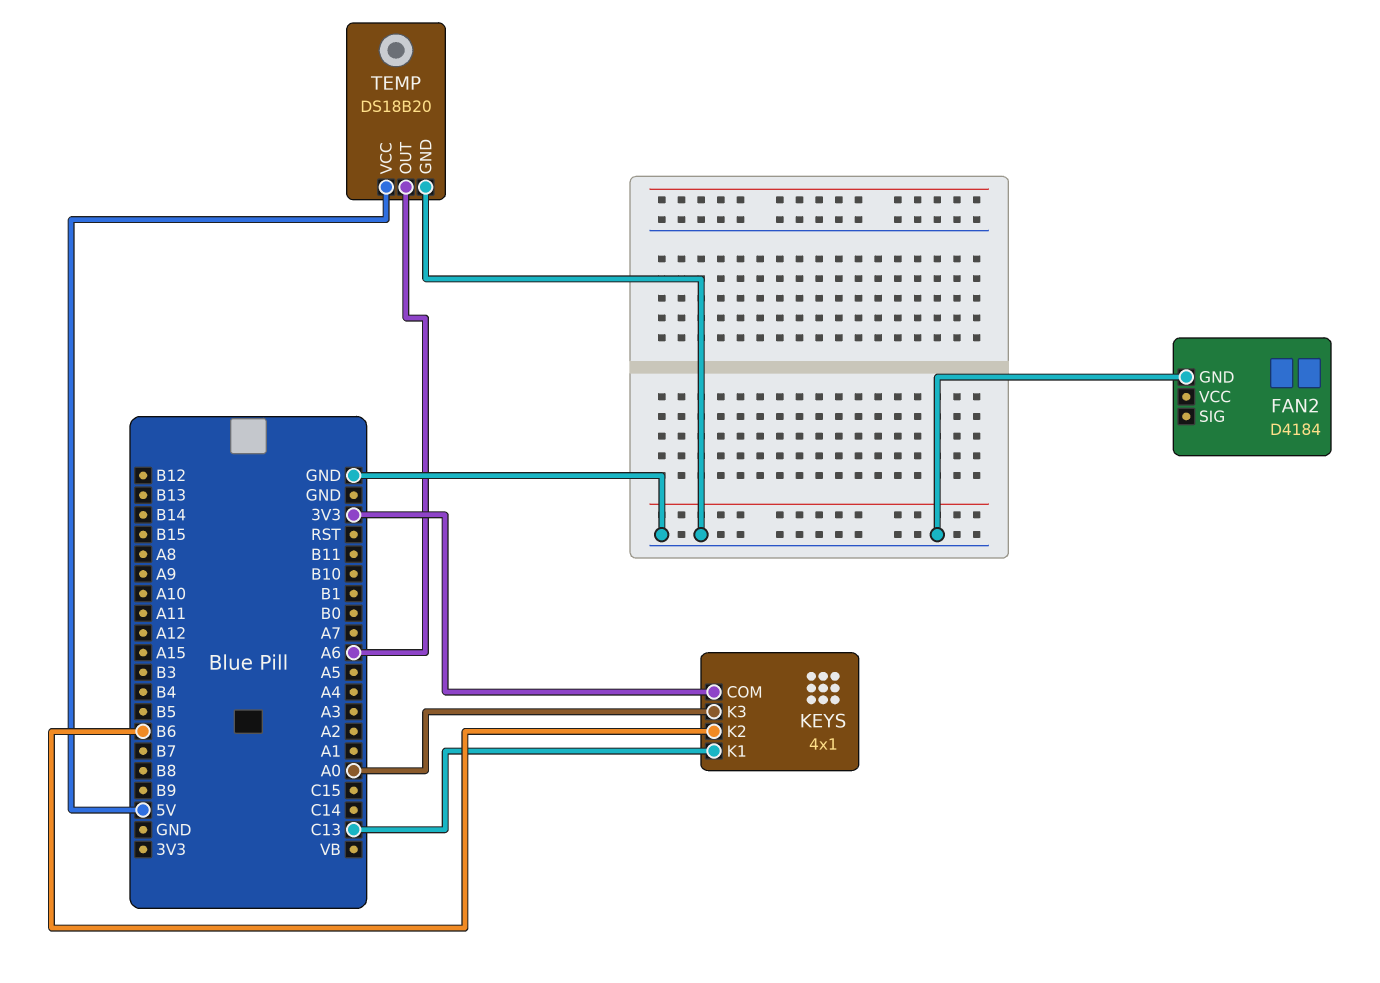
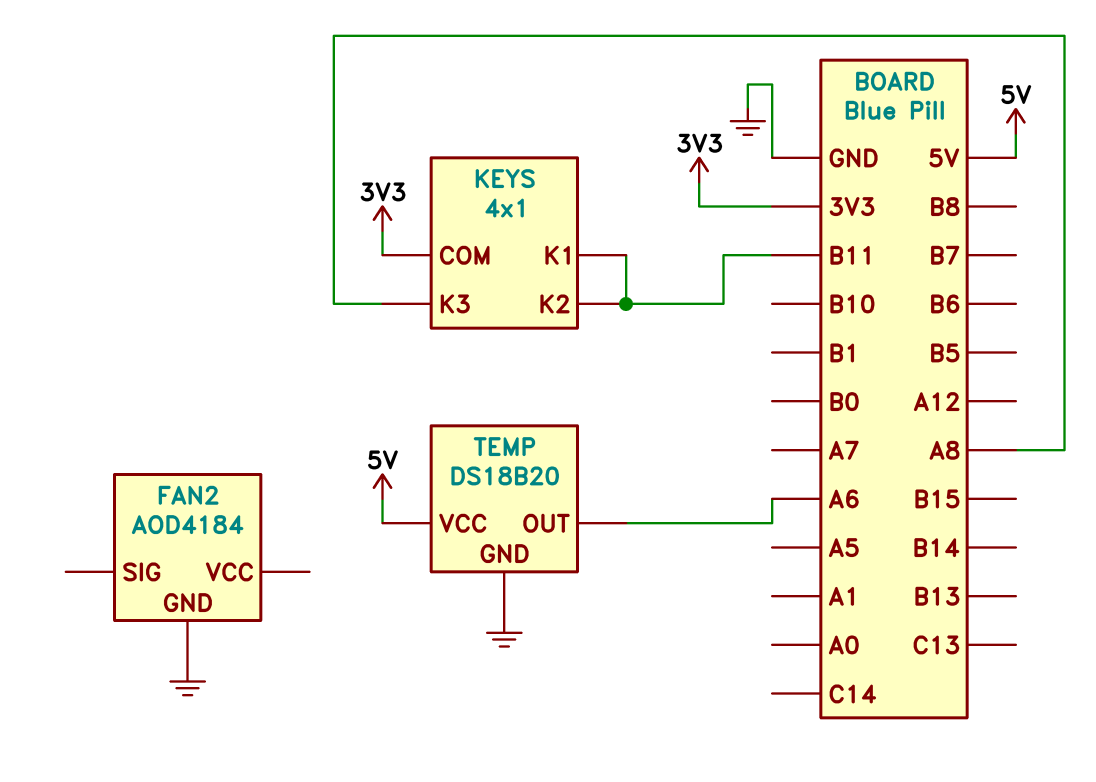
FAN2: D4184 -> AOD4184
KEYS pin K1: C13 -> B11
KEYS pin K2: B6 -> B11
KEYS pin K3: A0 -> A8

